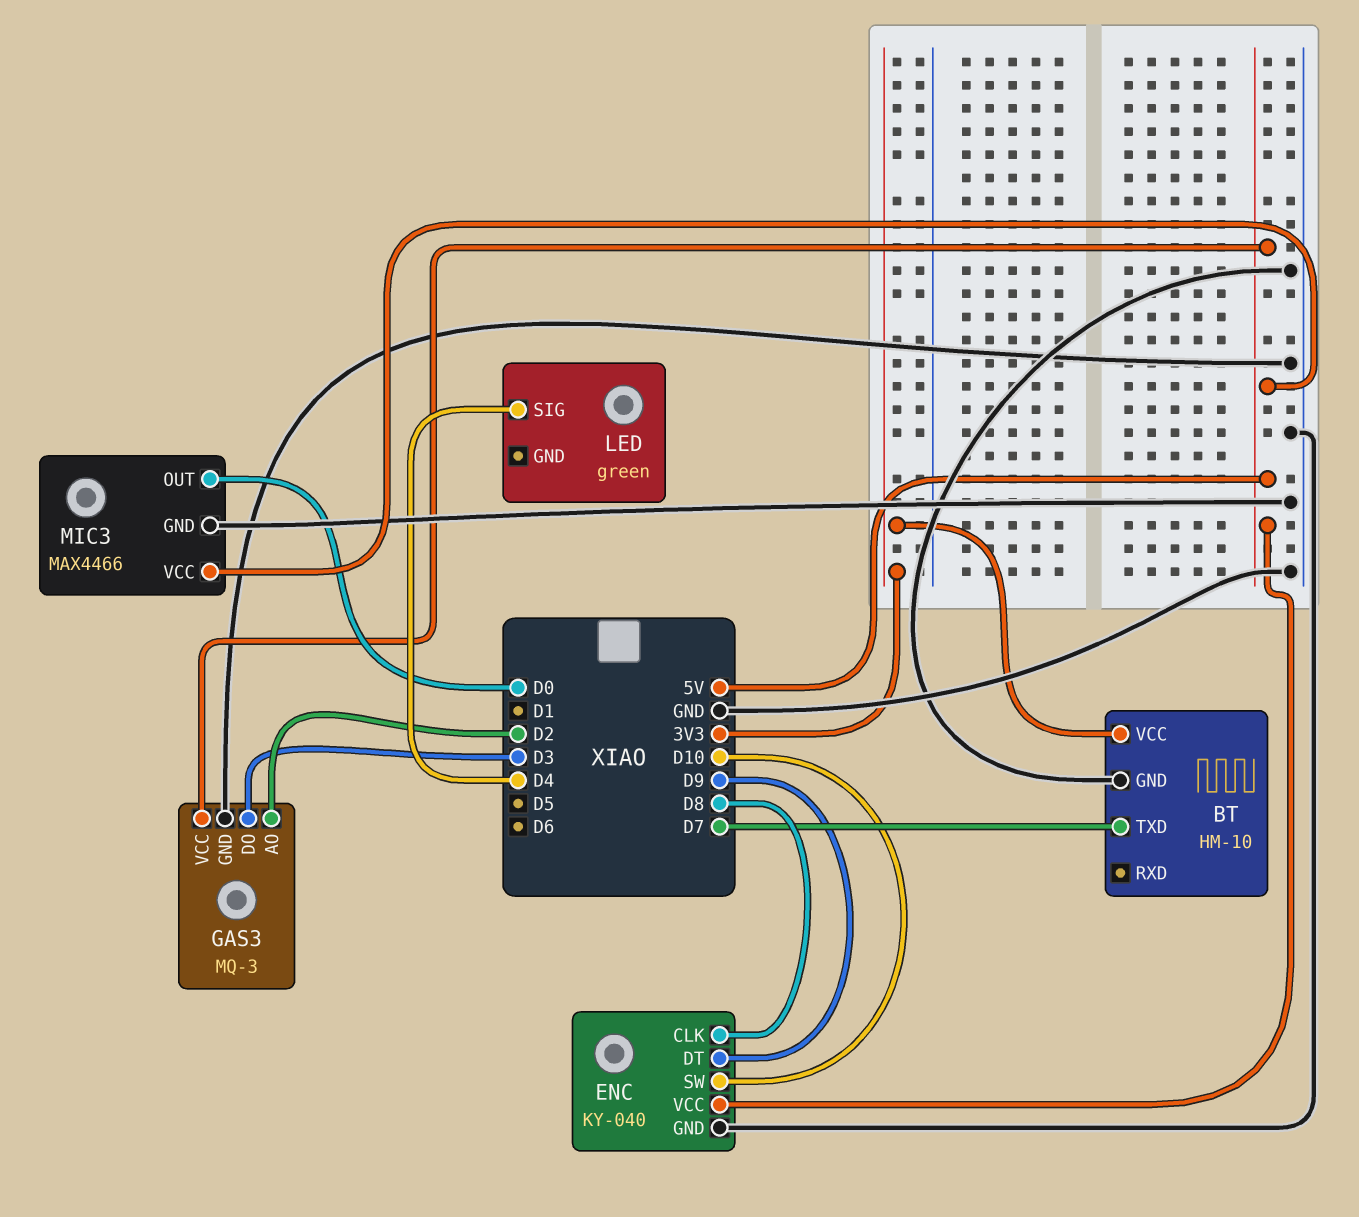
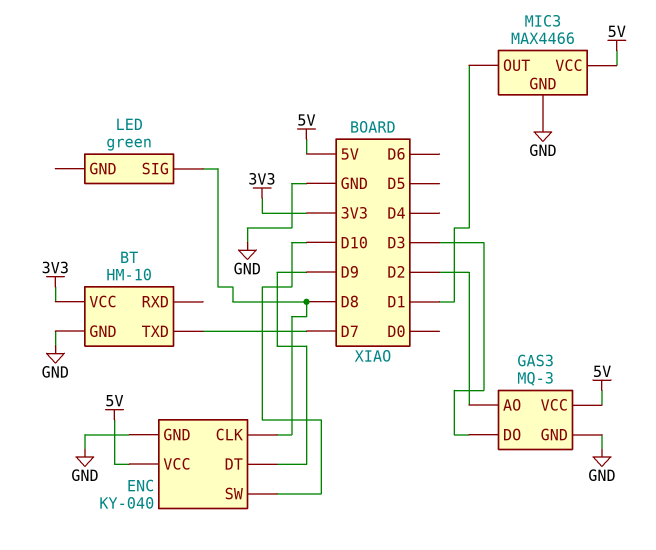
LED pin SIG: D4 -> D8
MIC3 pin OUT: D0 -> D1

